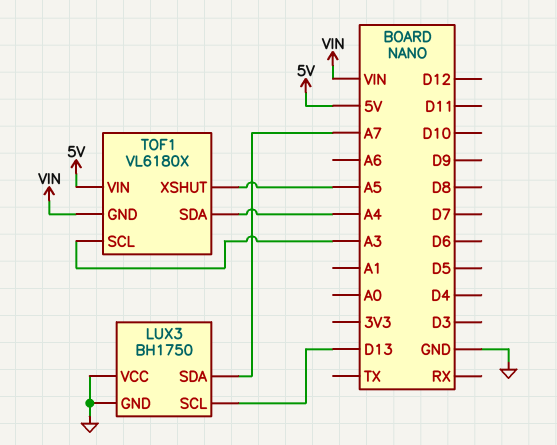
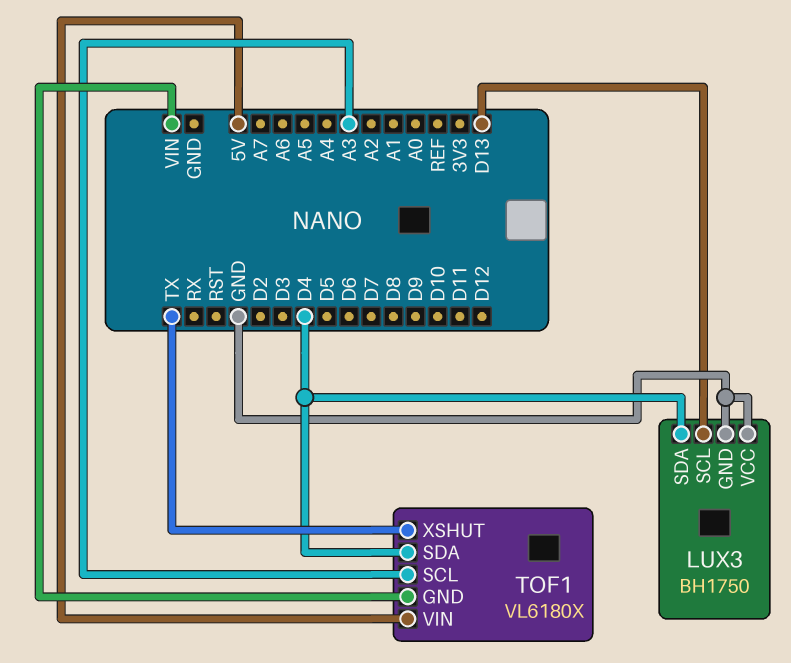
LUX3 pin SDA: A7 -> D4
TOF1 pin SDA: A4 -> D4
TOF1 pin XSHUT: A5 -> TX

